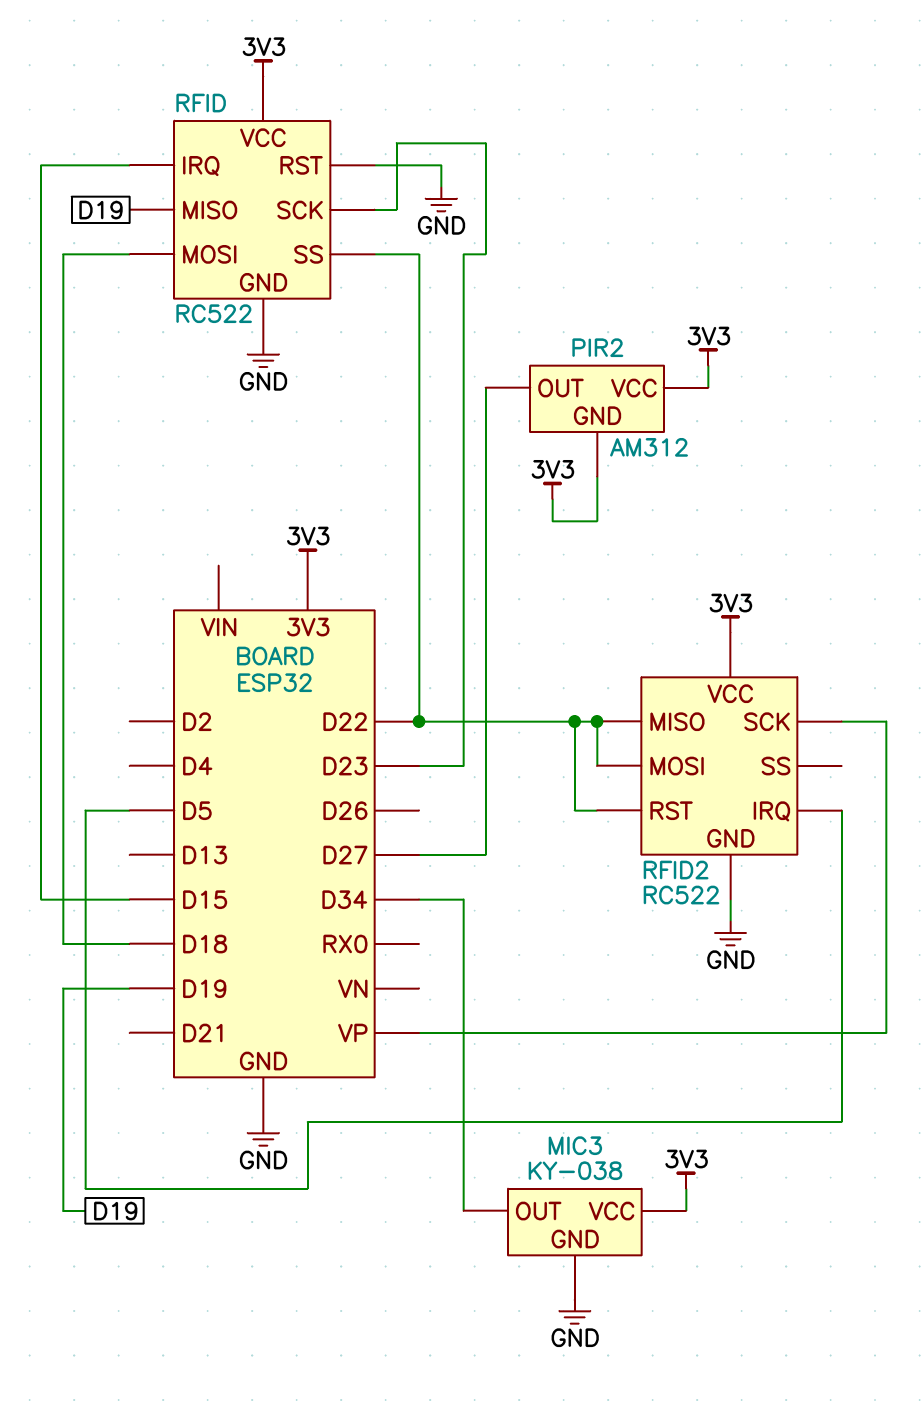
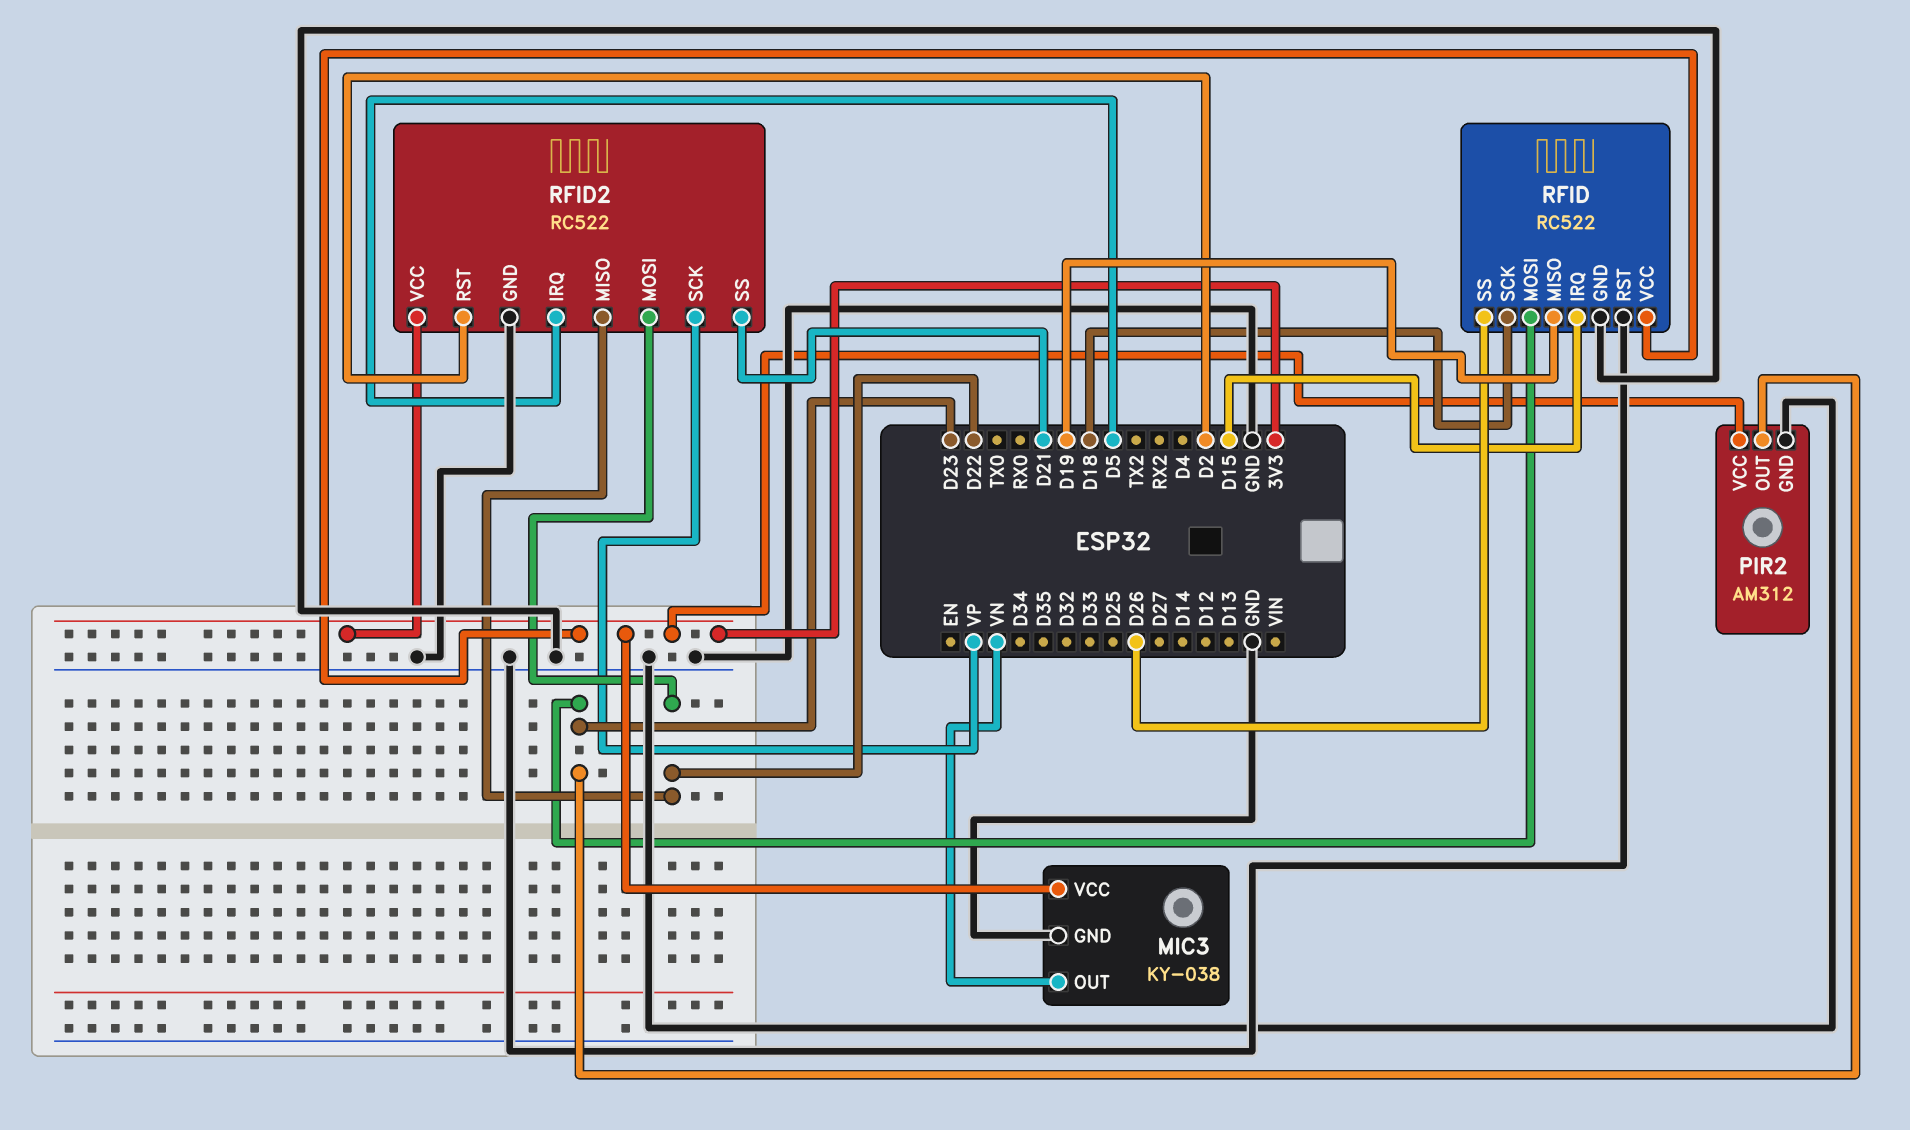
MIC3 pin OUT: D34 -> VN
PIR2 pin GND: 3V3 -> GND
PIR2 pin OUT: D27 -> D23
RFID pin MOSI: D18 -> D23
RFID pin SCK: D23 -> D18
RFID pin SS: D22 -> D26
RFID2 pin RST: D22 -> D2
RFID2 pin SS: none -> D21

